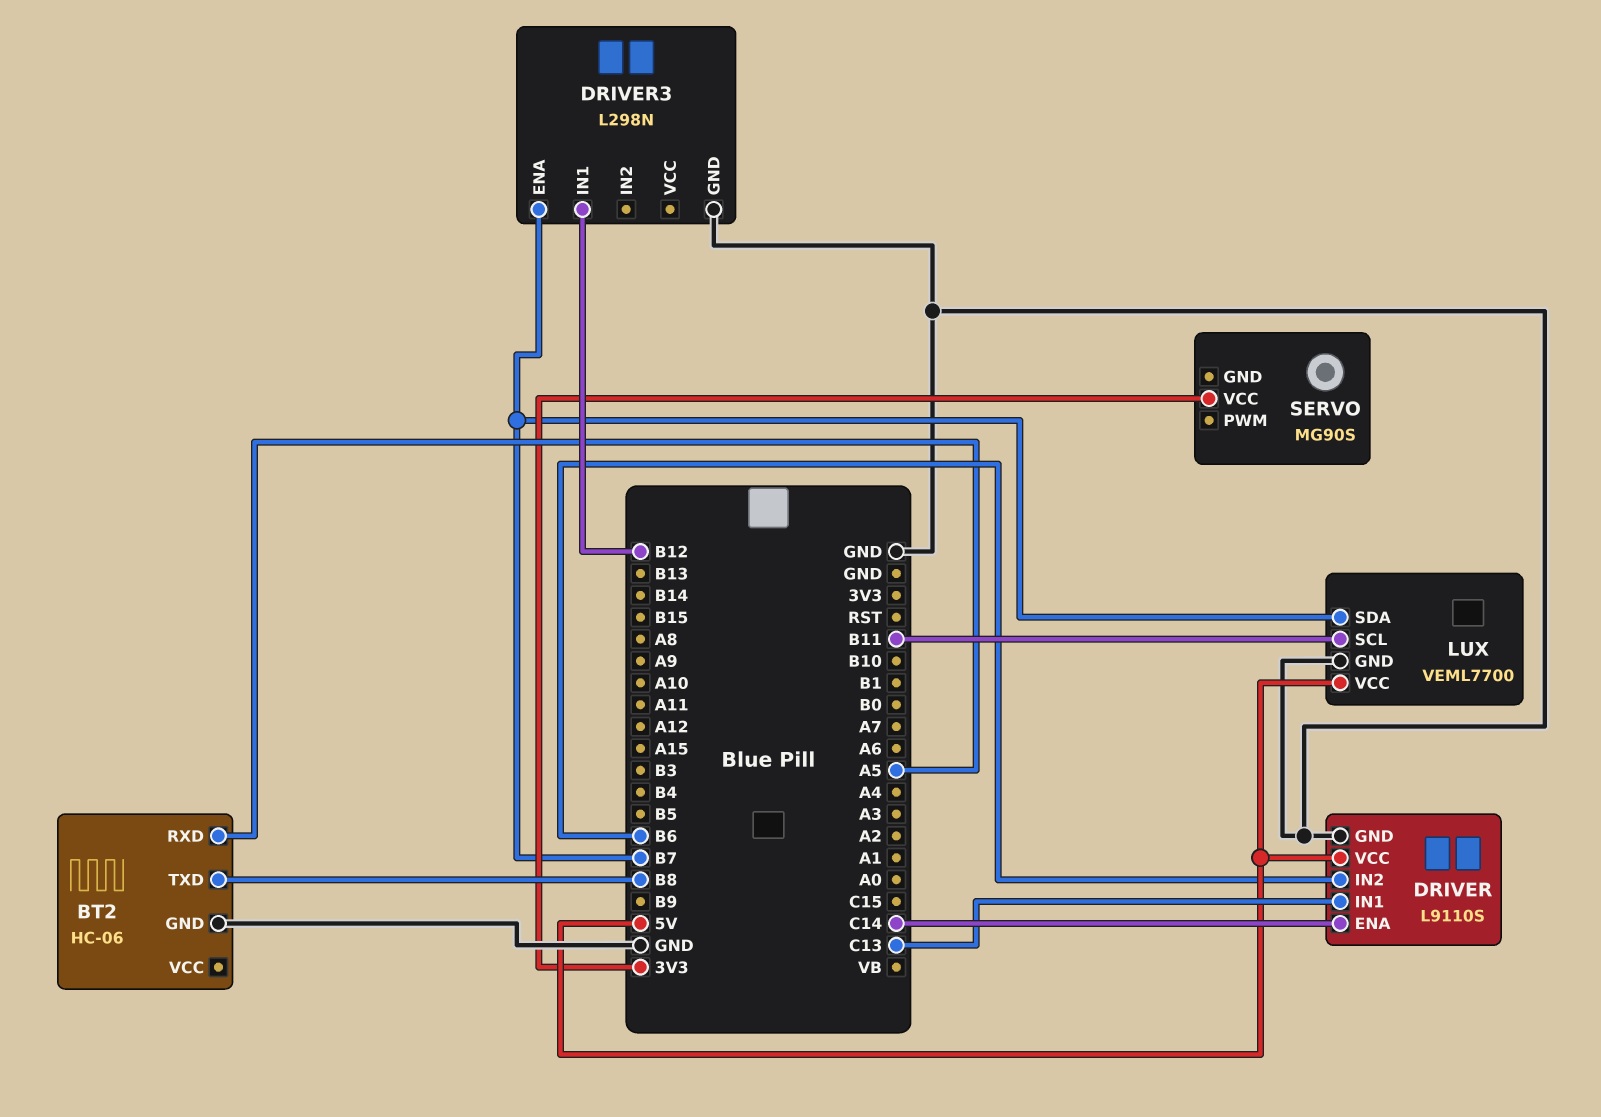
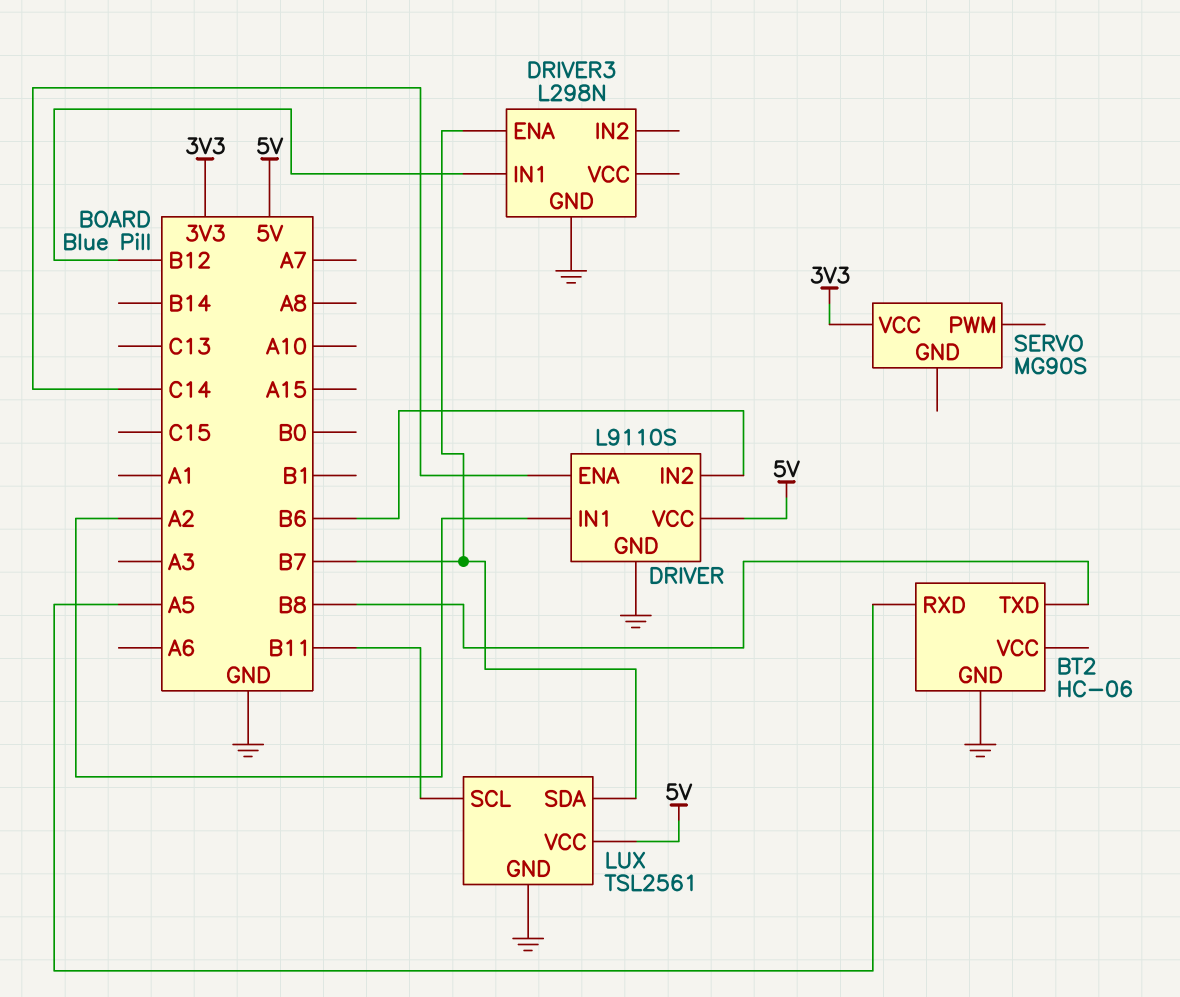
DRIVER pin IN1: C13 -> A2
LUX: VEML7700 -> TSL2561

